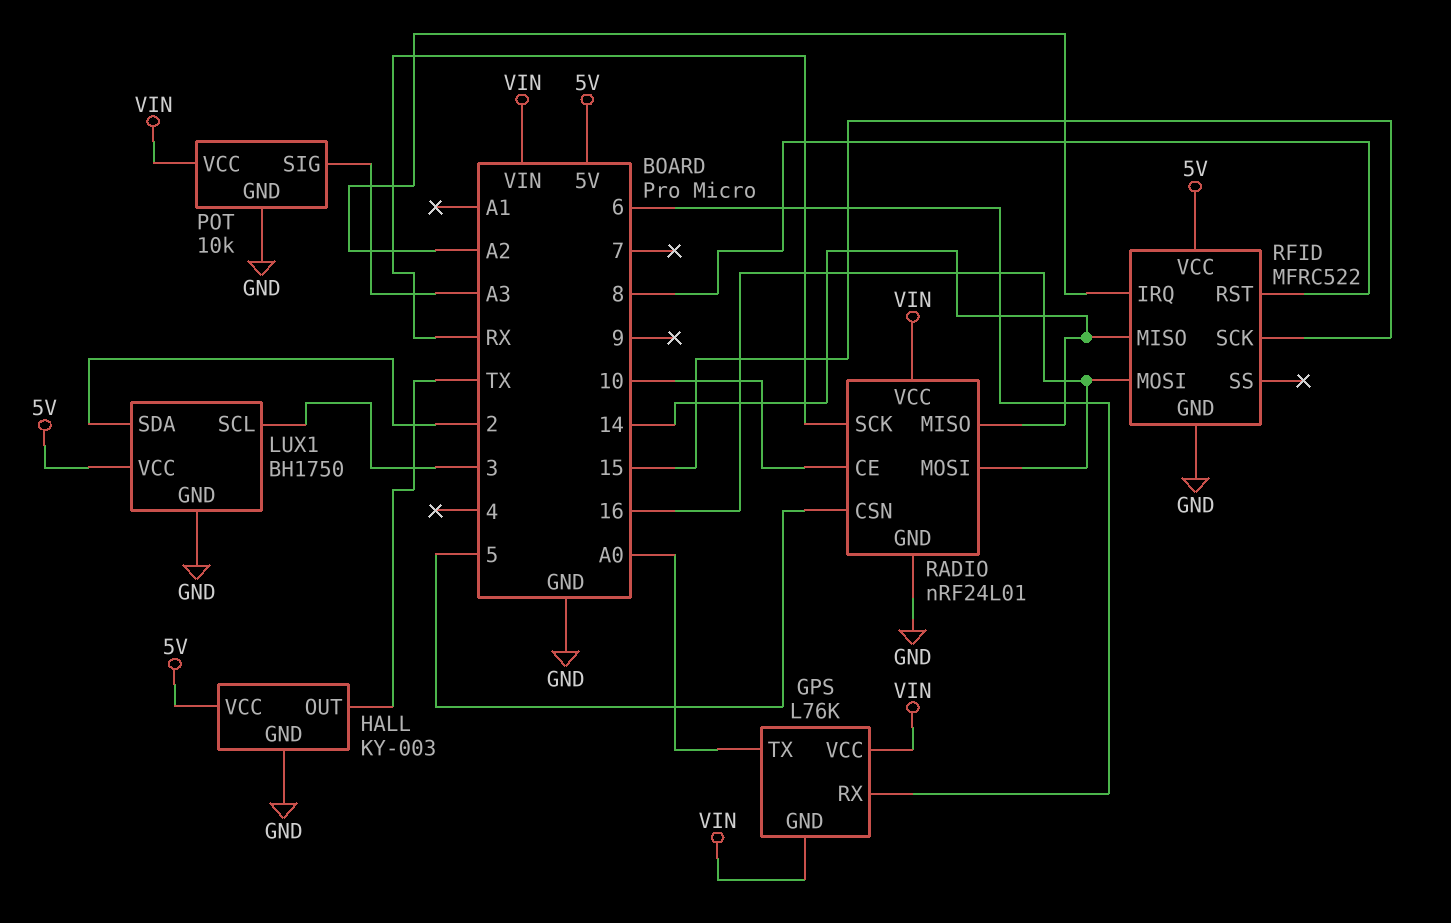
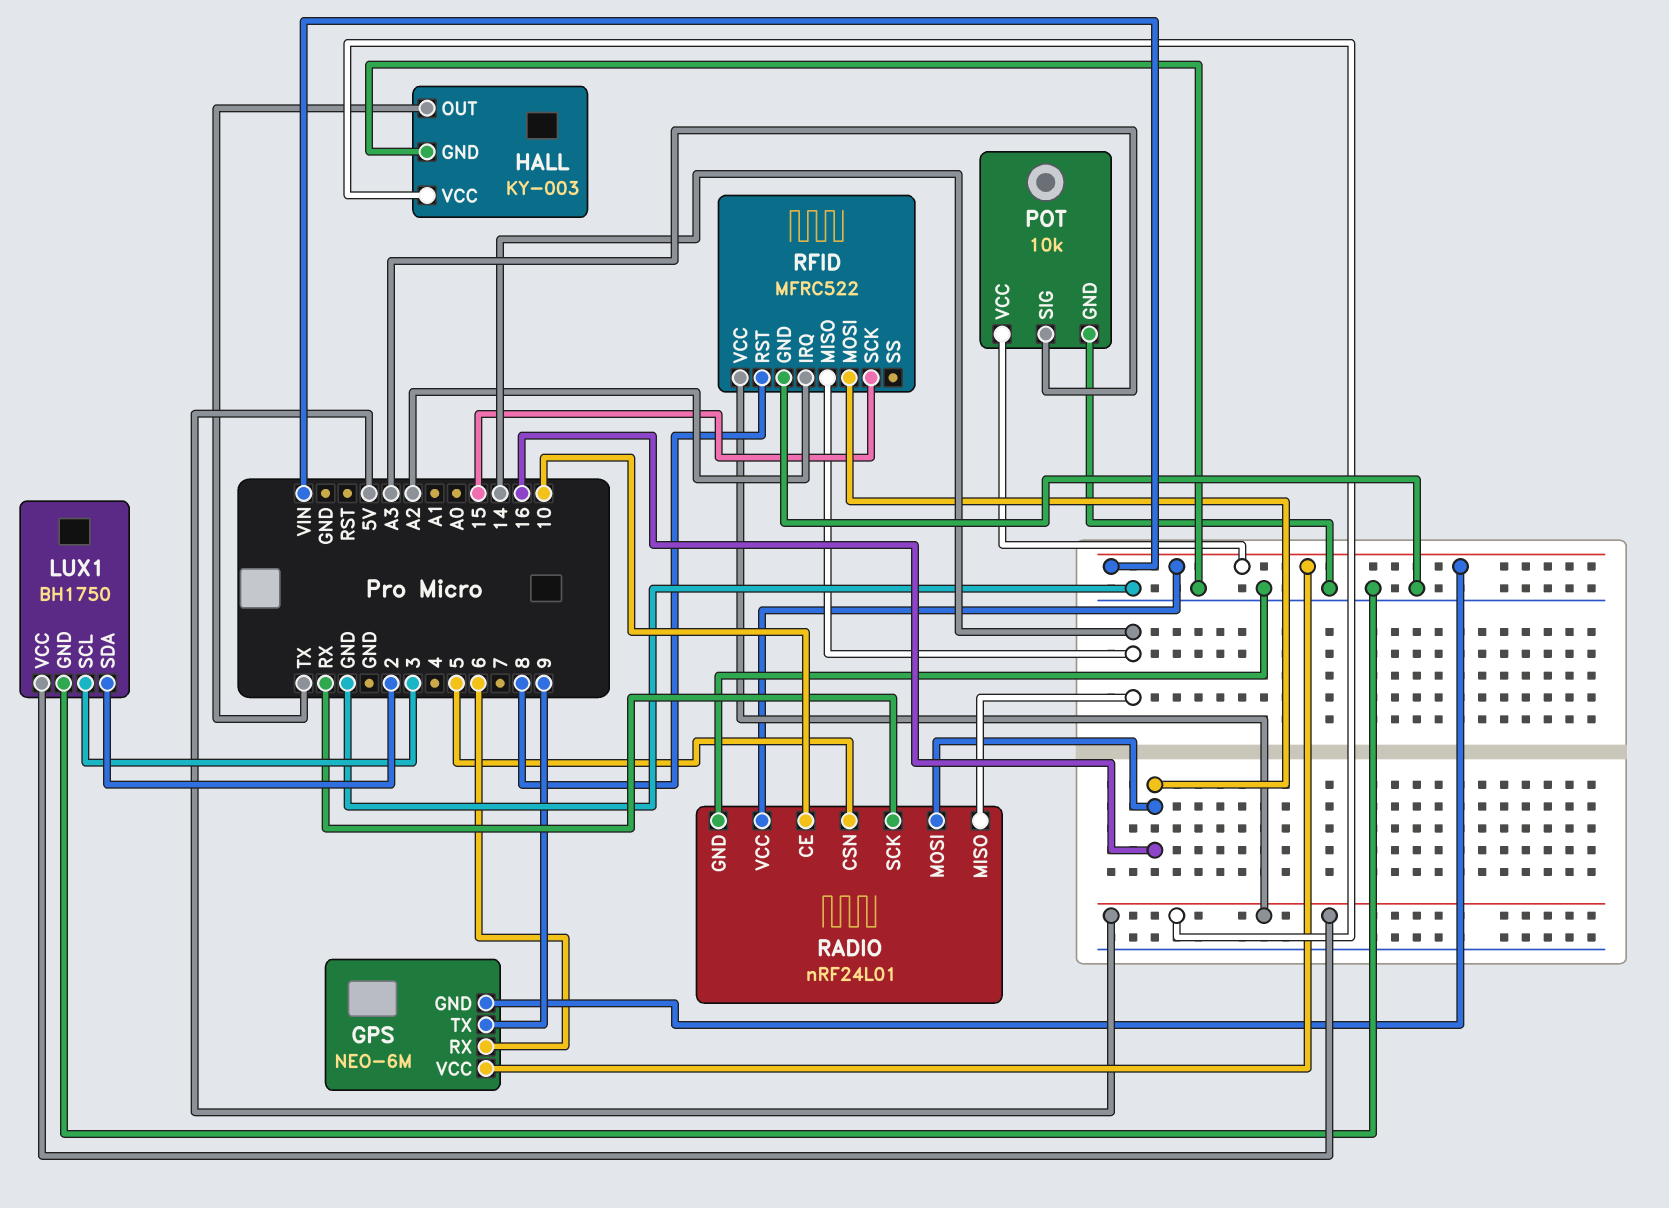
GPS: L76K -> NEO-6M
GPS pin TX: A0 -> 9

